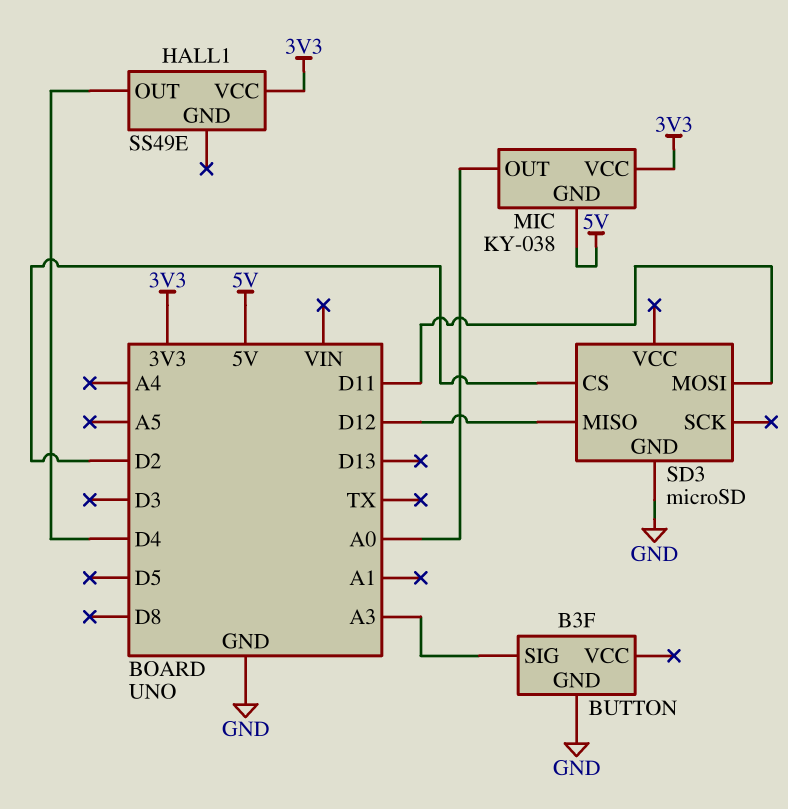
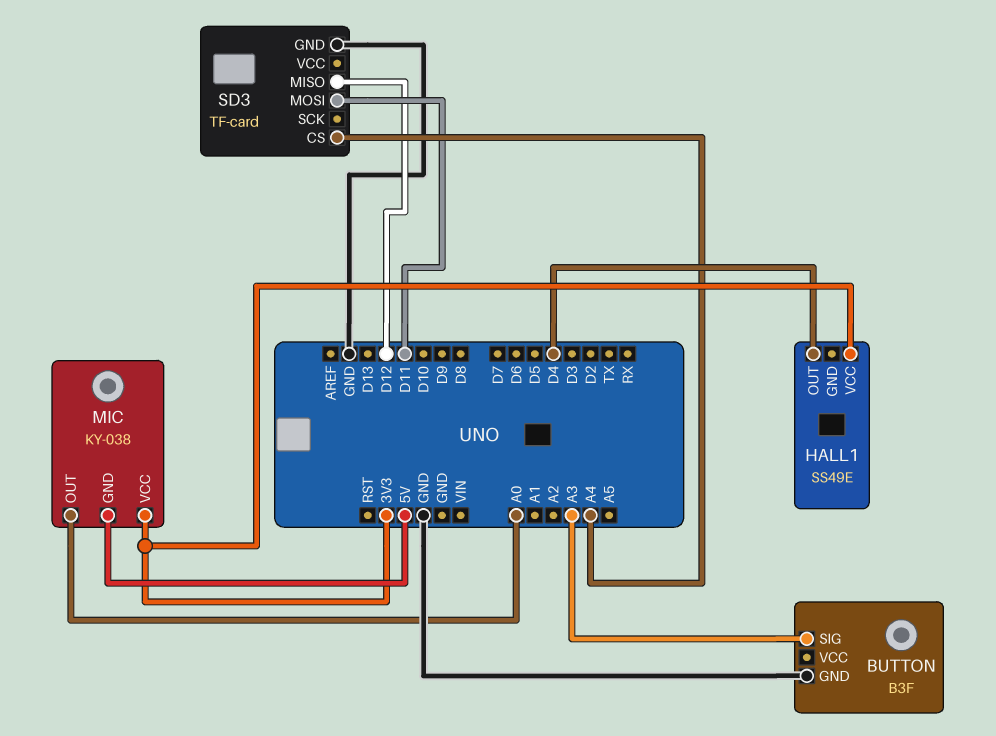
SD3: microSD -> TF-card
SD3 pin CS: D2 -> A4

